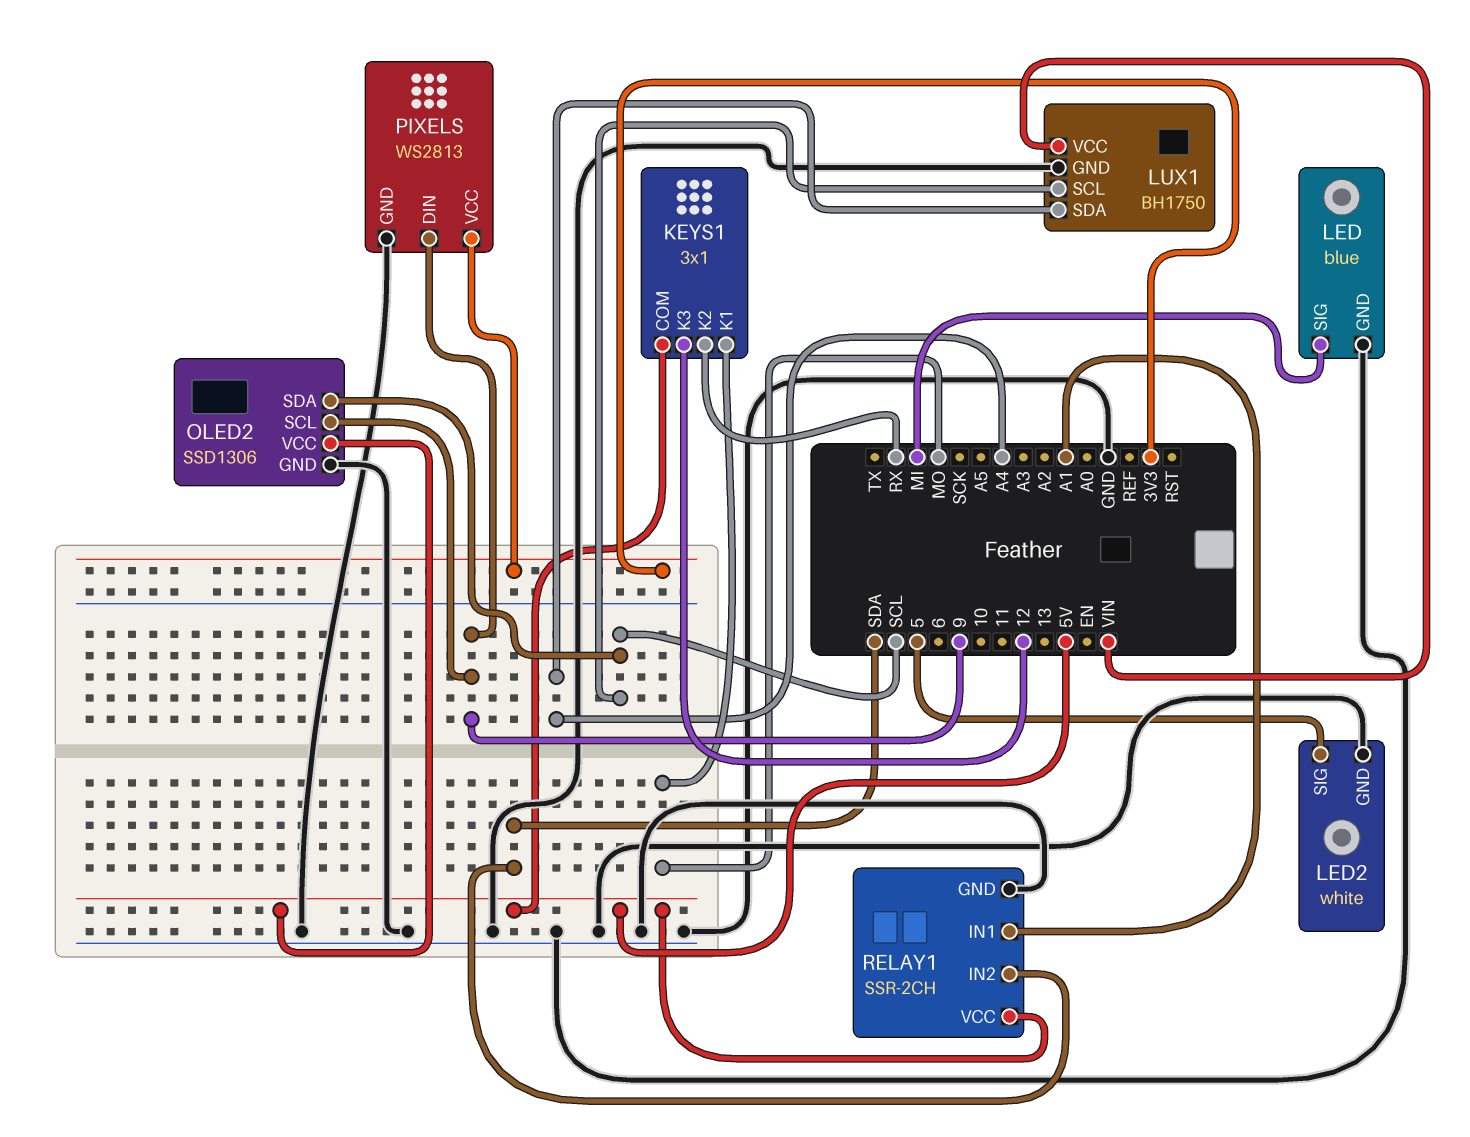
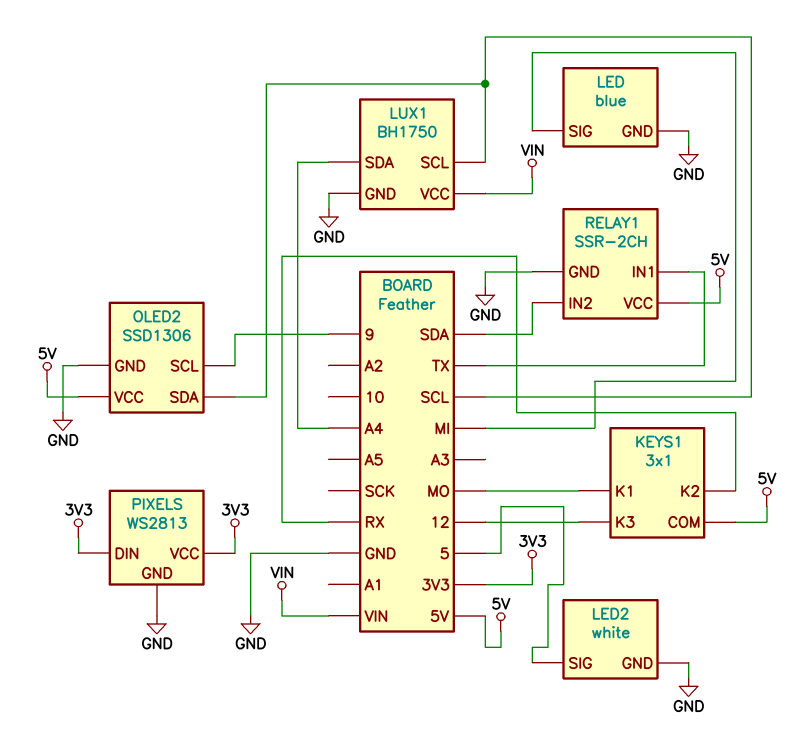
PIXELS pin DIN: 9 -> 3V3
RELAY1 pin IN1: A1 -> TX

